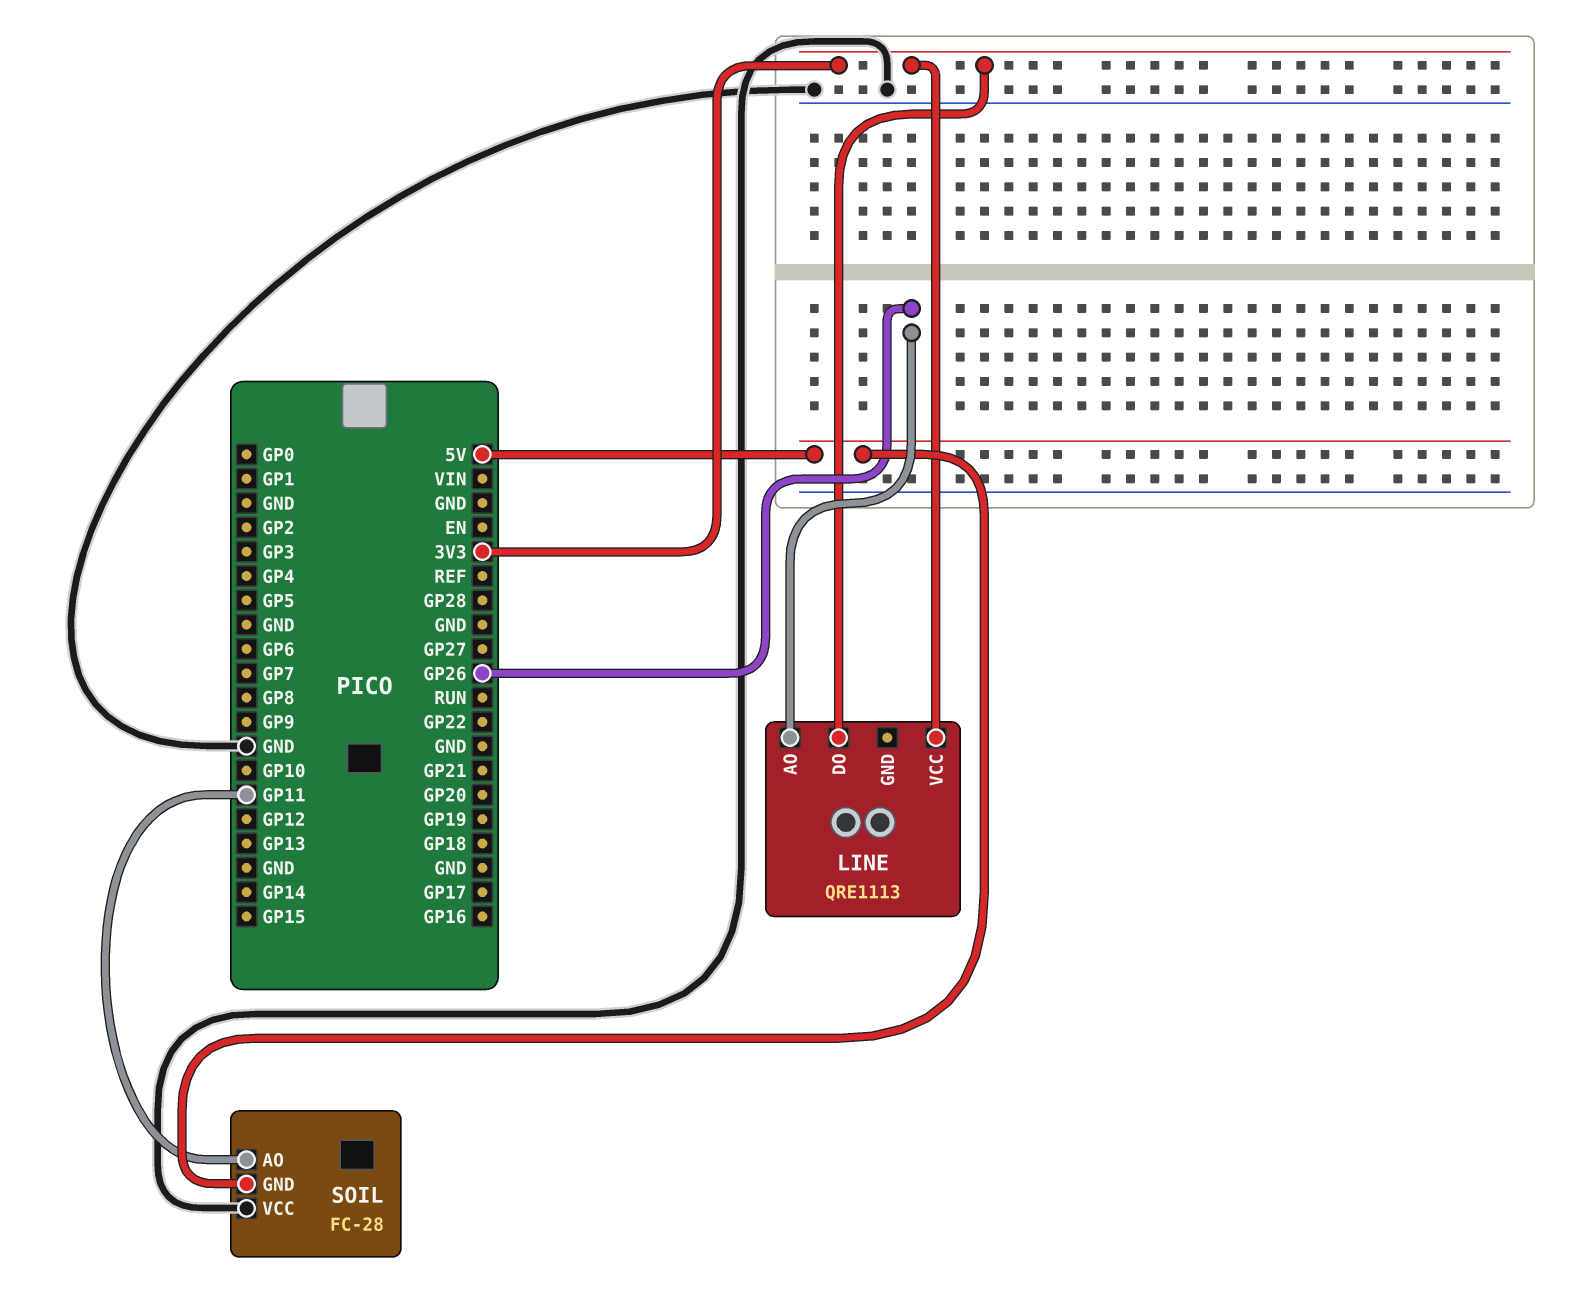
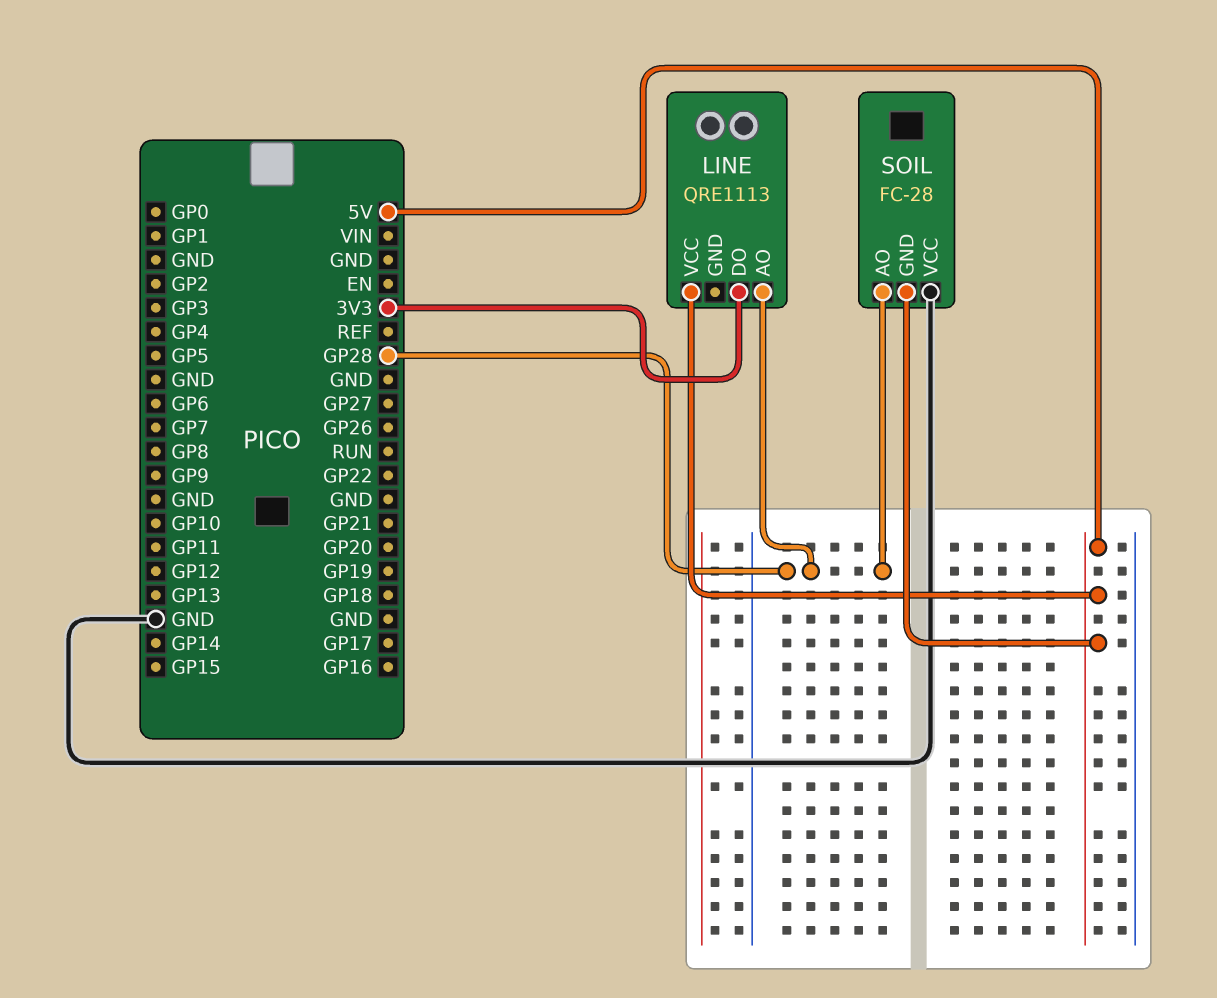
LINE pin AO: GP26 -> GP28
LINE pin VCC: 3V3 -> 5V
SOIL pin AO: GP11 -> GP28

